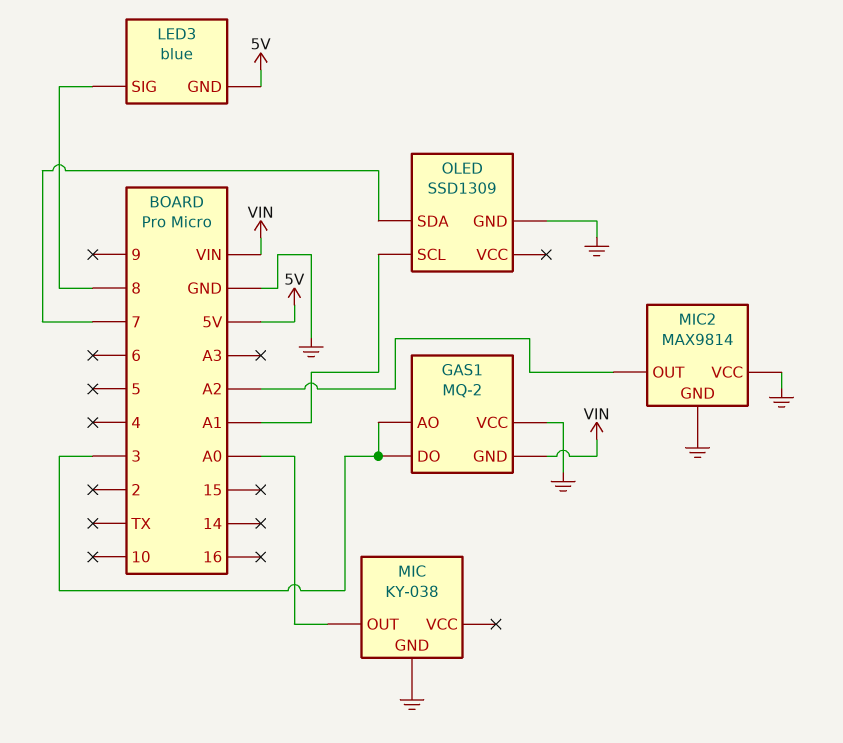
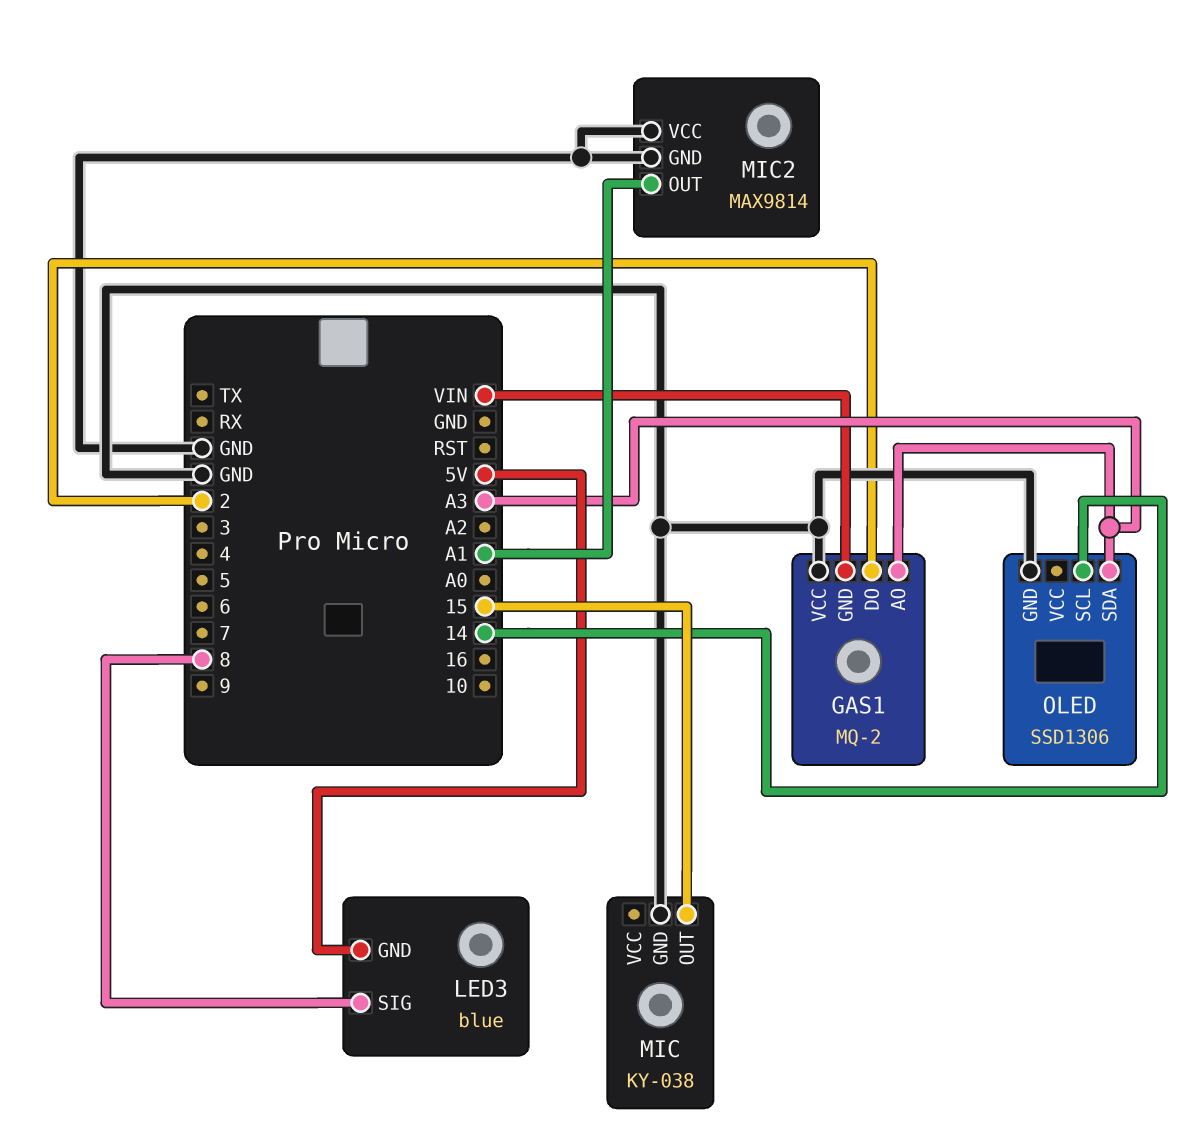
GAS1 pin AO: 3 -> A3
GAS1 pin DO: 3 -> 2
MIC pin OUT: A0 -> 15
MIC2 pin OUT: A2 -> A1
OLED: SSD1309 -> SSD1306
OLED pin SCL: A1 -> 14
OLED pin SDA: 7 -> A3

